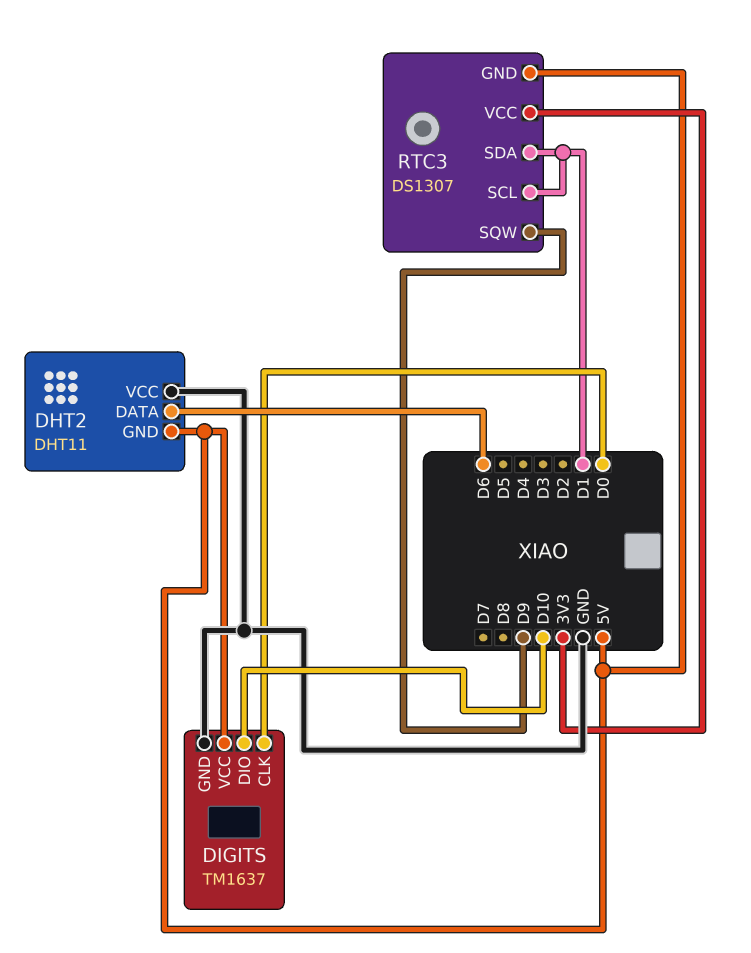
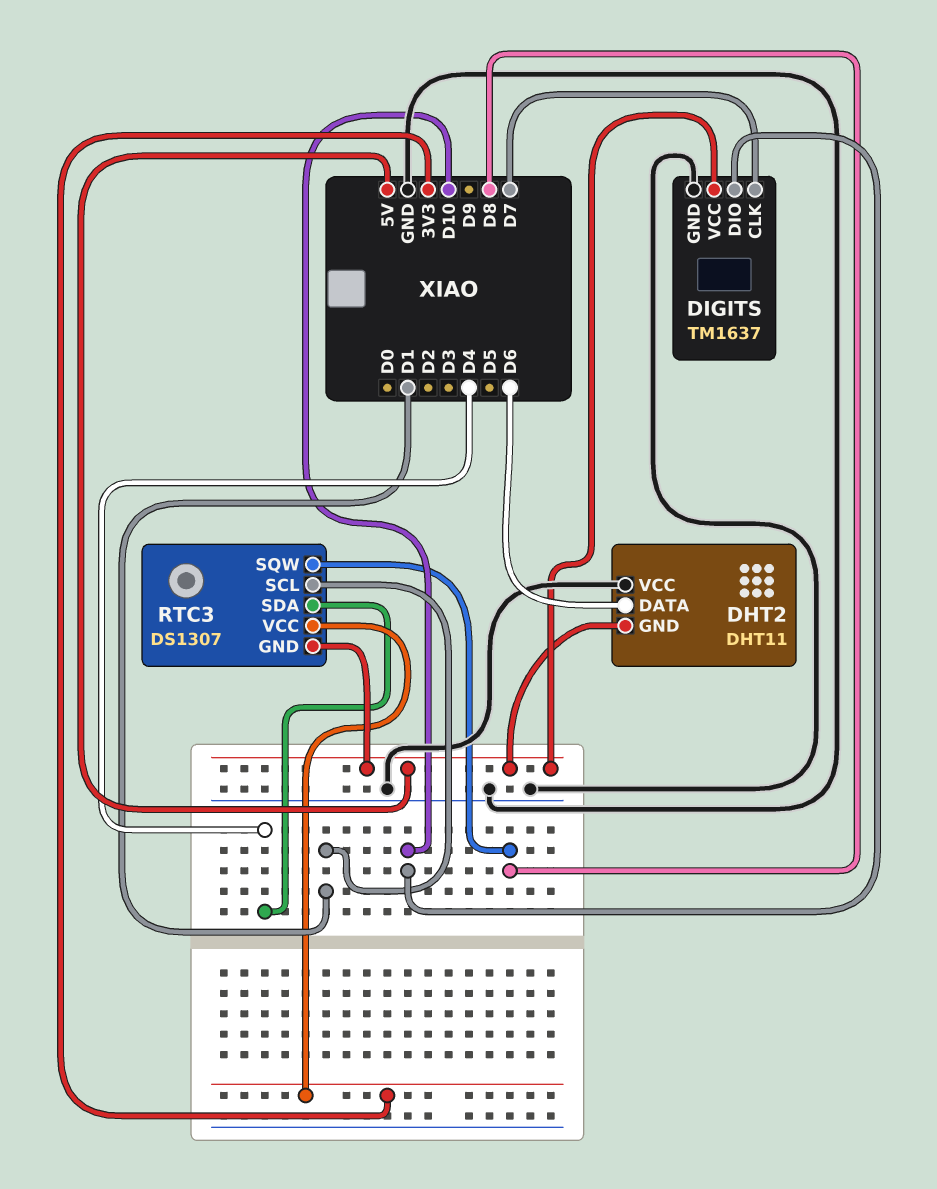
DIGITS pin CLK: D0 -> D7
RTC3 pin SDA: D1 -> D4
RTC3 pin SQW: D9 -> D8

